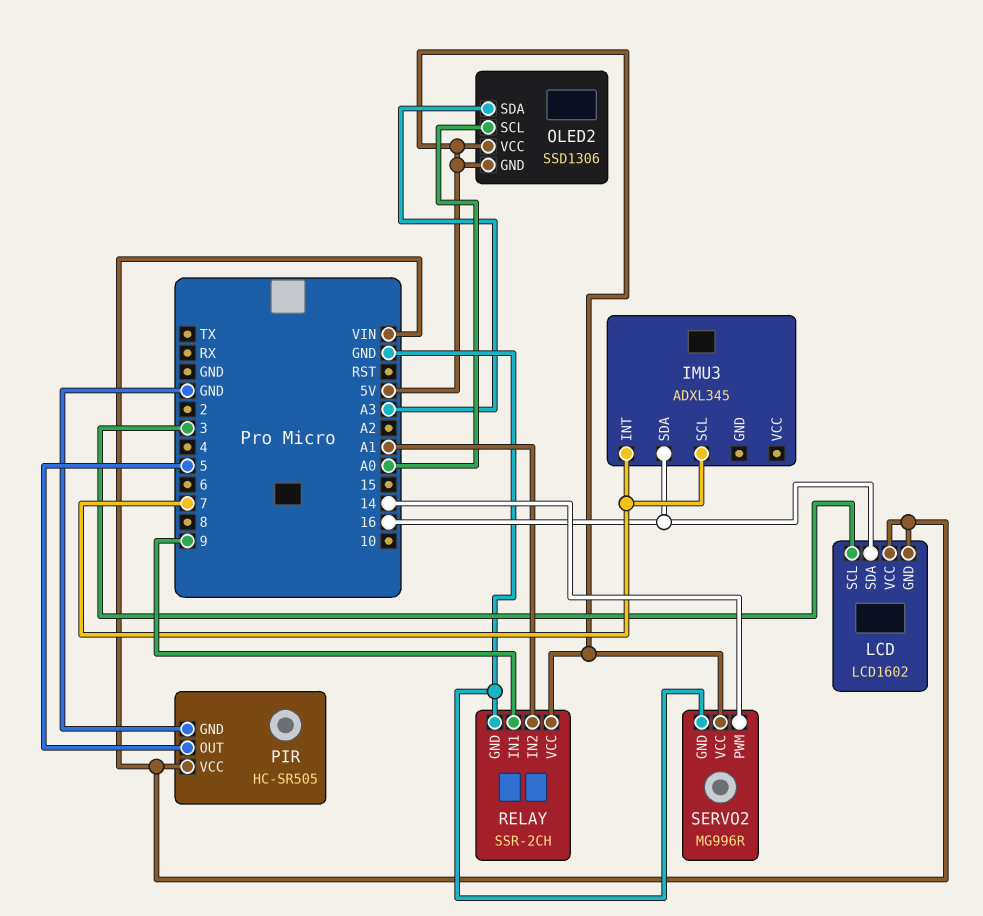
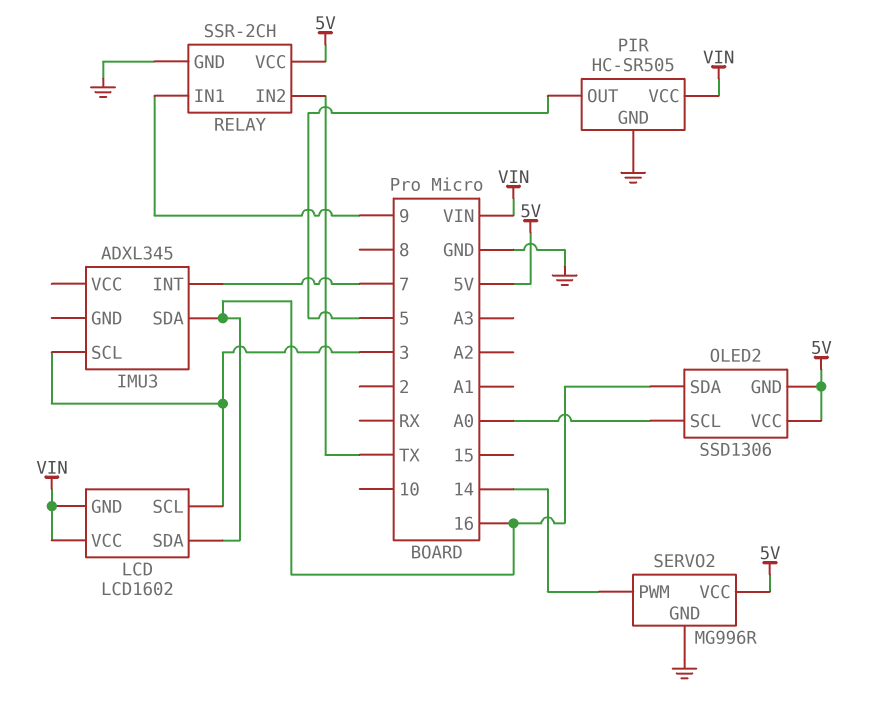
IMU3 pin SCL: 7 -> 3
OLED2 pin SDA: A3 -> 16
RELAY pin IN2: A1 -> TX

